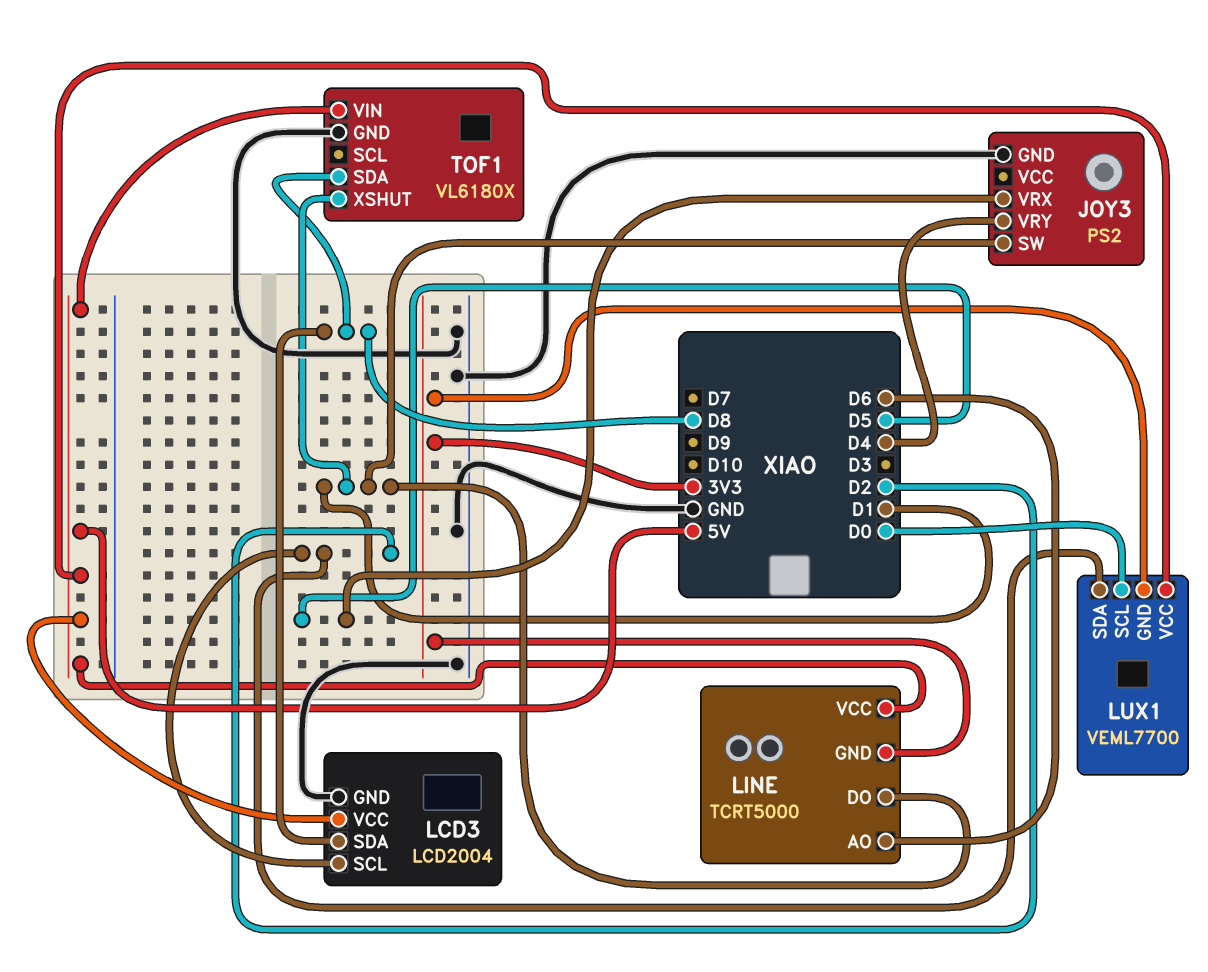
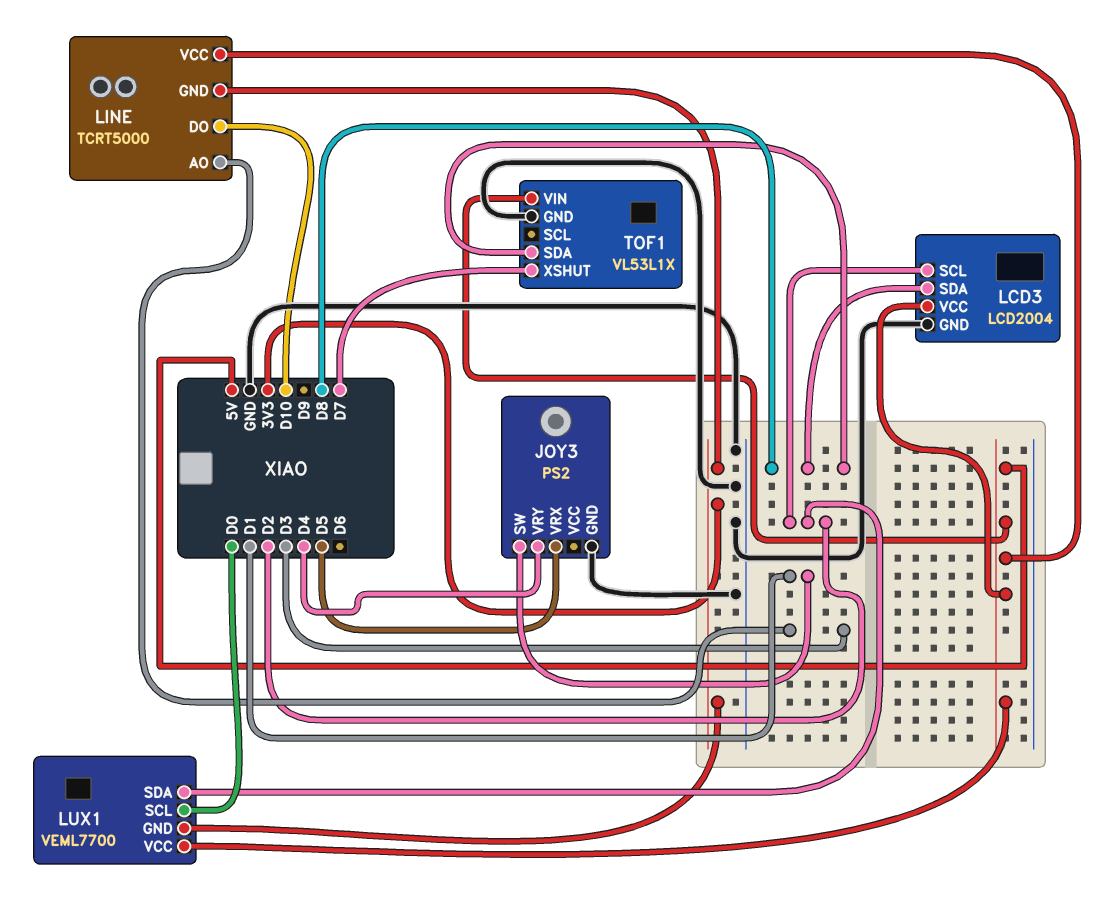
LINE pin AO: D6 -> D3
LINE pin DO: D1 -> D10
TOF1: VL6180X -> VL53L1X
TOF1 pin XSHUT: D1 -> D7

